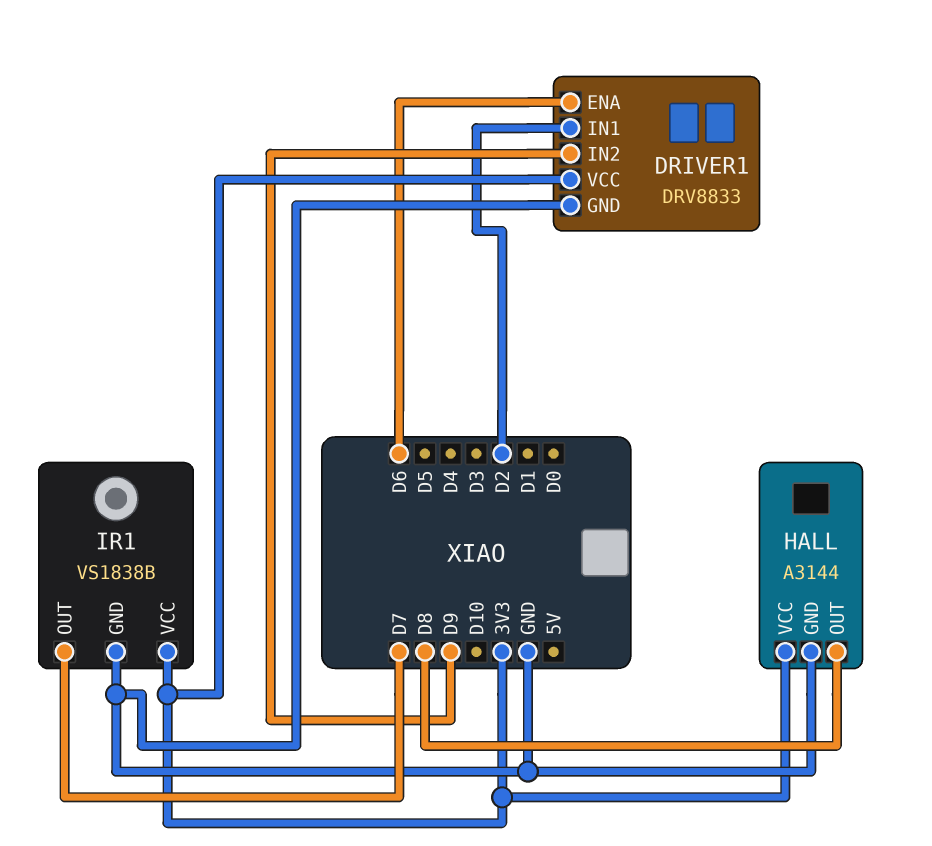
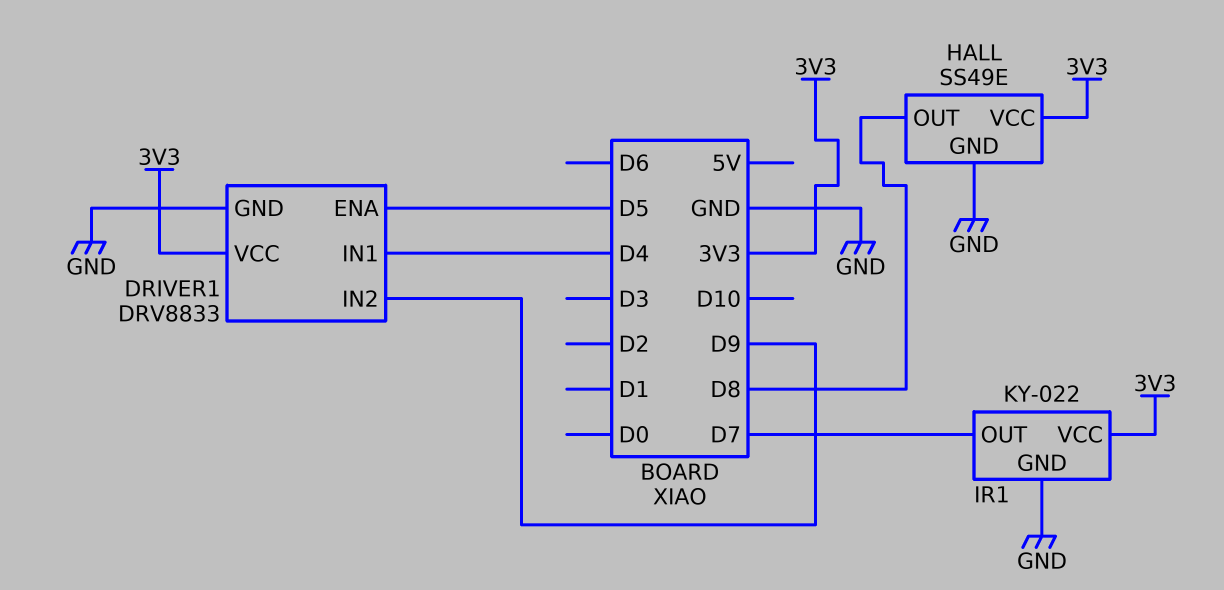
DRIVER1 pin ENA: D6 -> D5
DRIVER1 pin IN1: D2 -> D4
HALL: A3144 -> SS49E
IR1: VS1838B -> KY-022

